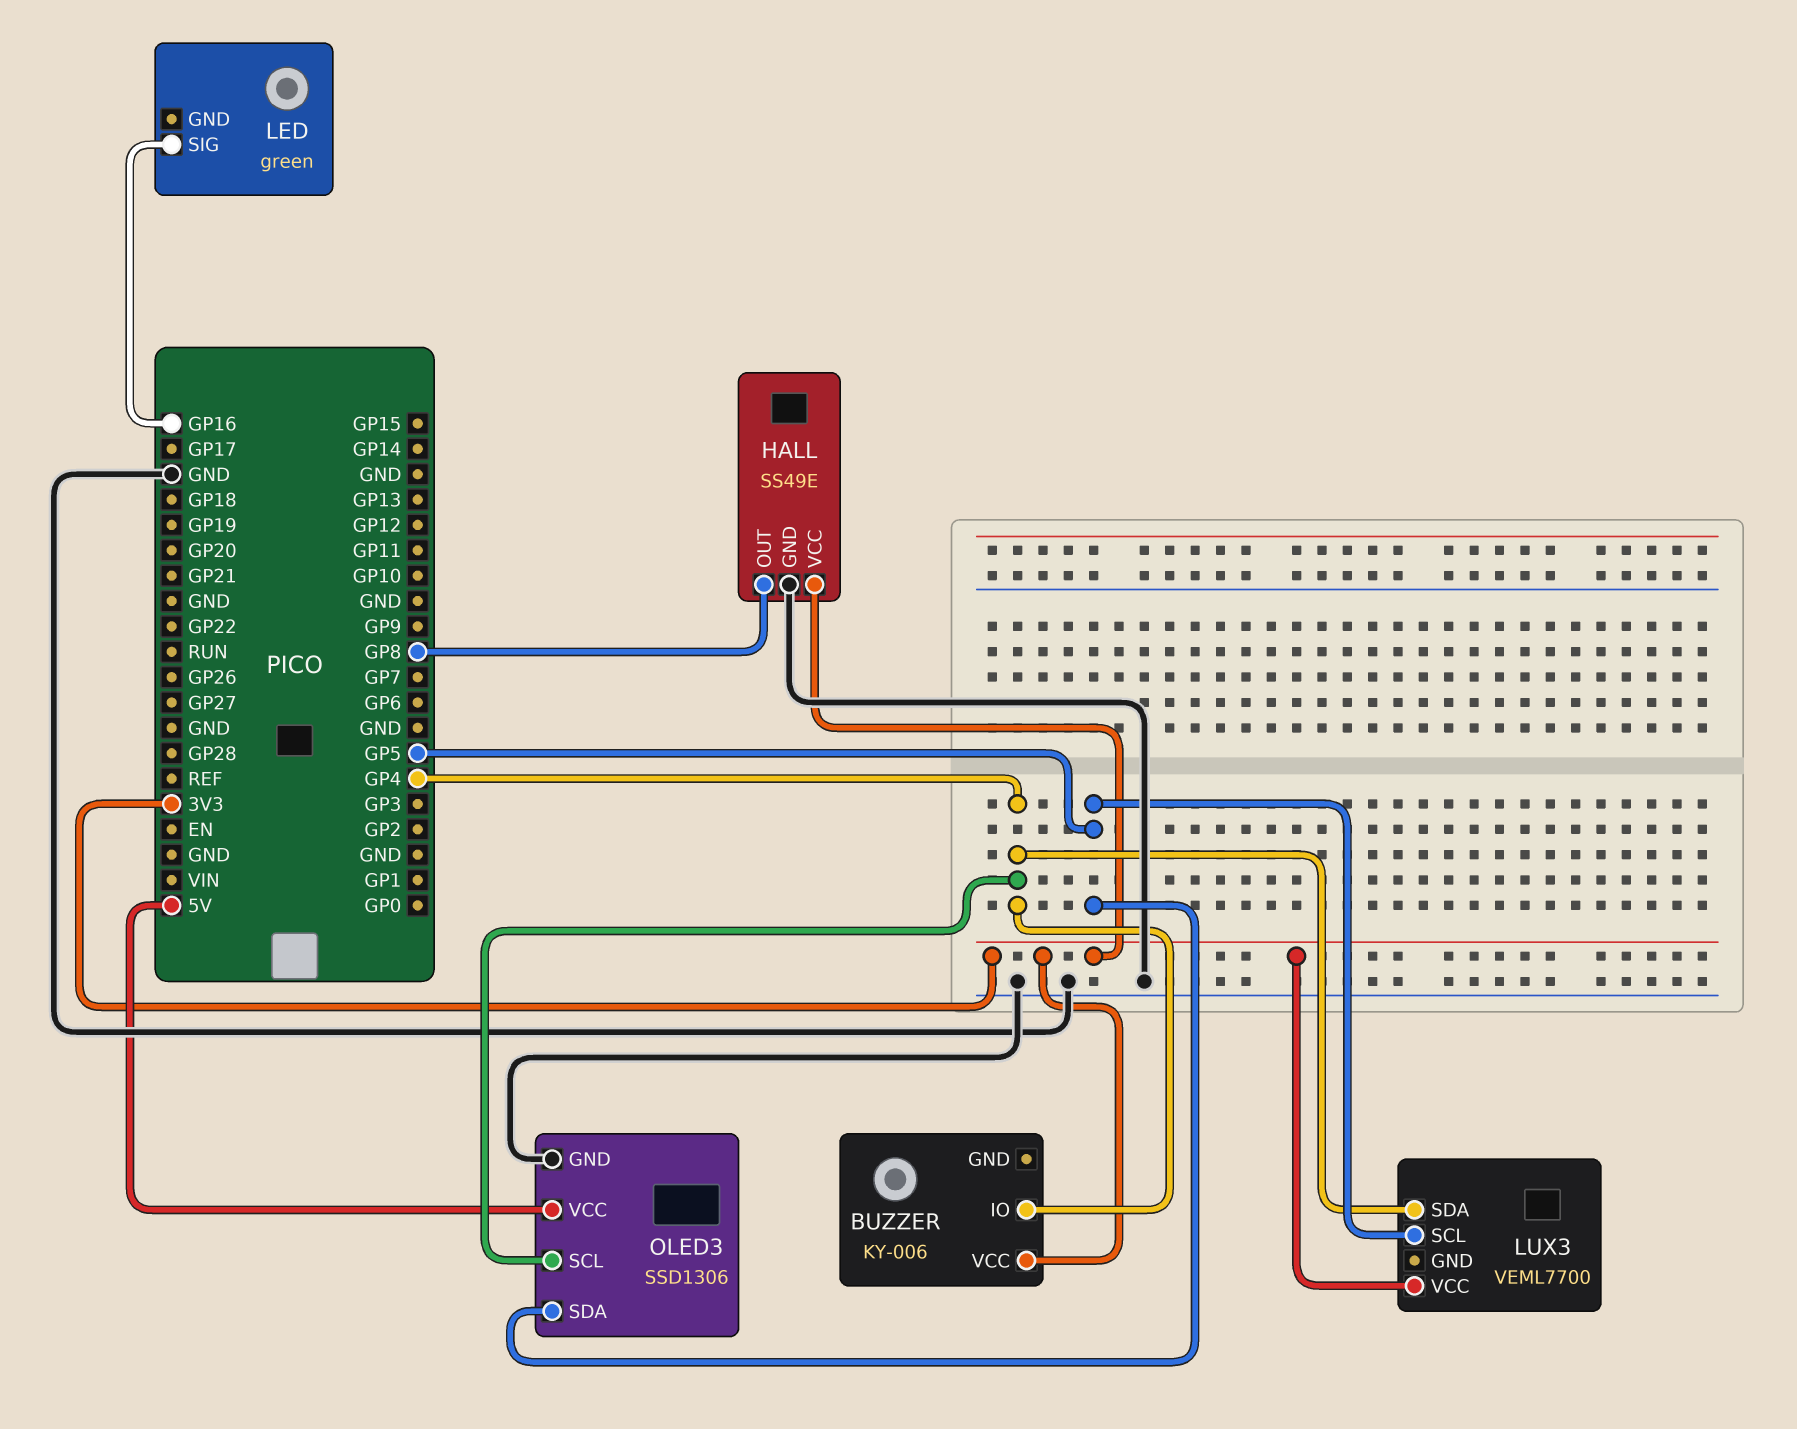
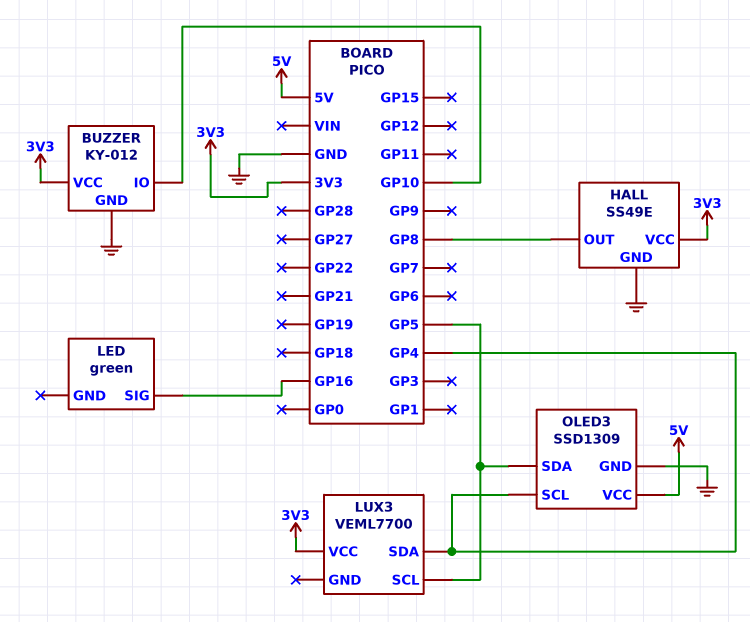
BUZZER: KY-006 -> KY-012
BUZZER pin GND: none -> GND
BUZZER pin IO: GP4 -> GP10
OLED3: SSD1306 -> SSD1309

